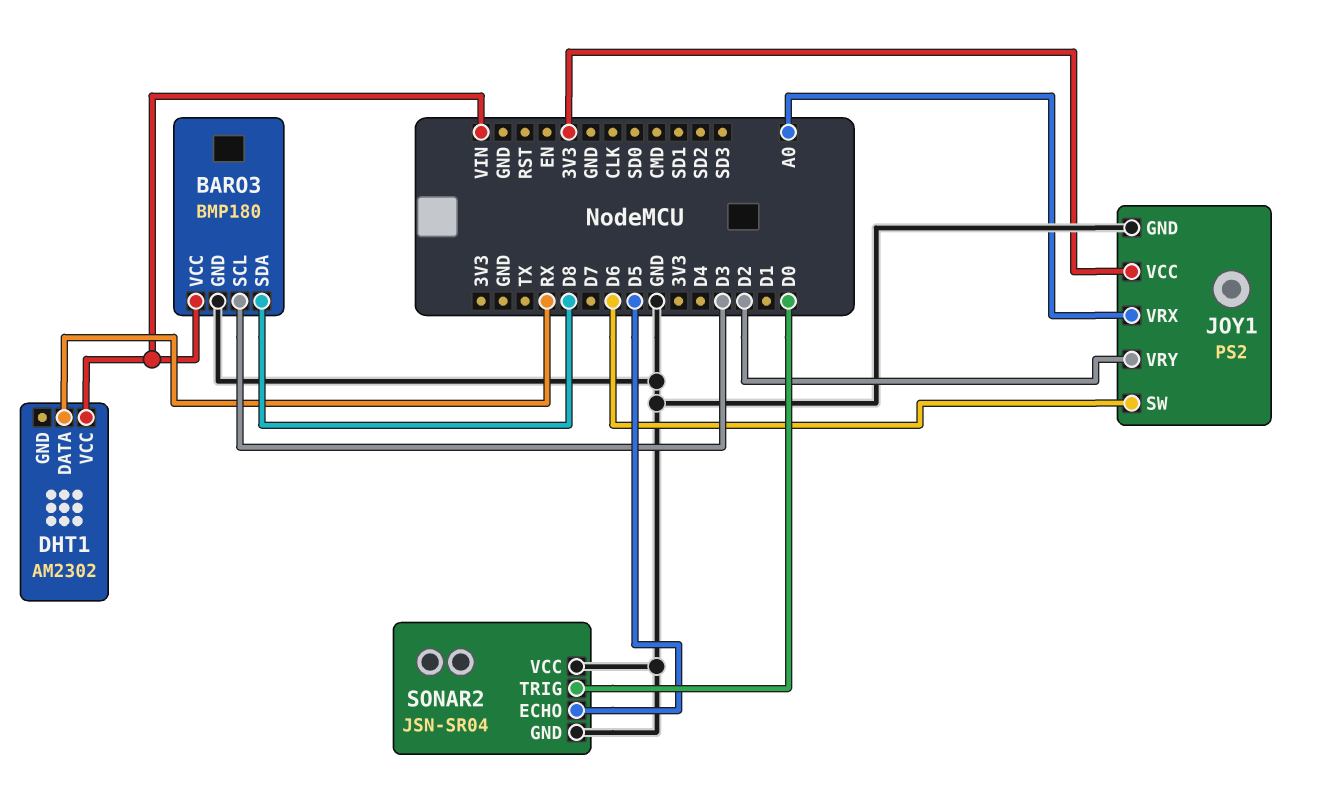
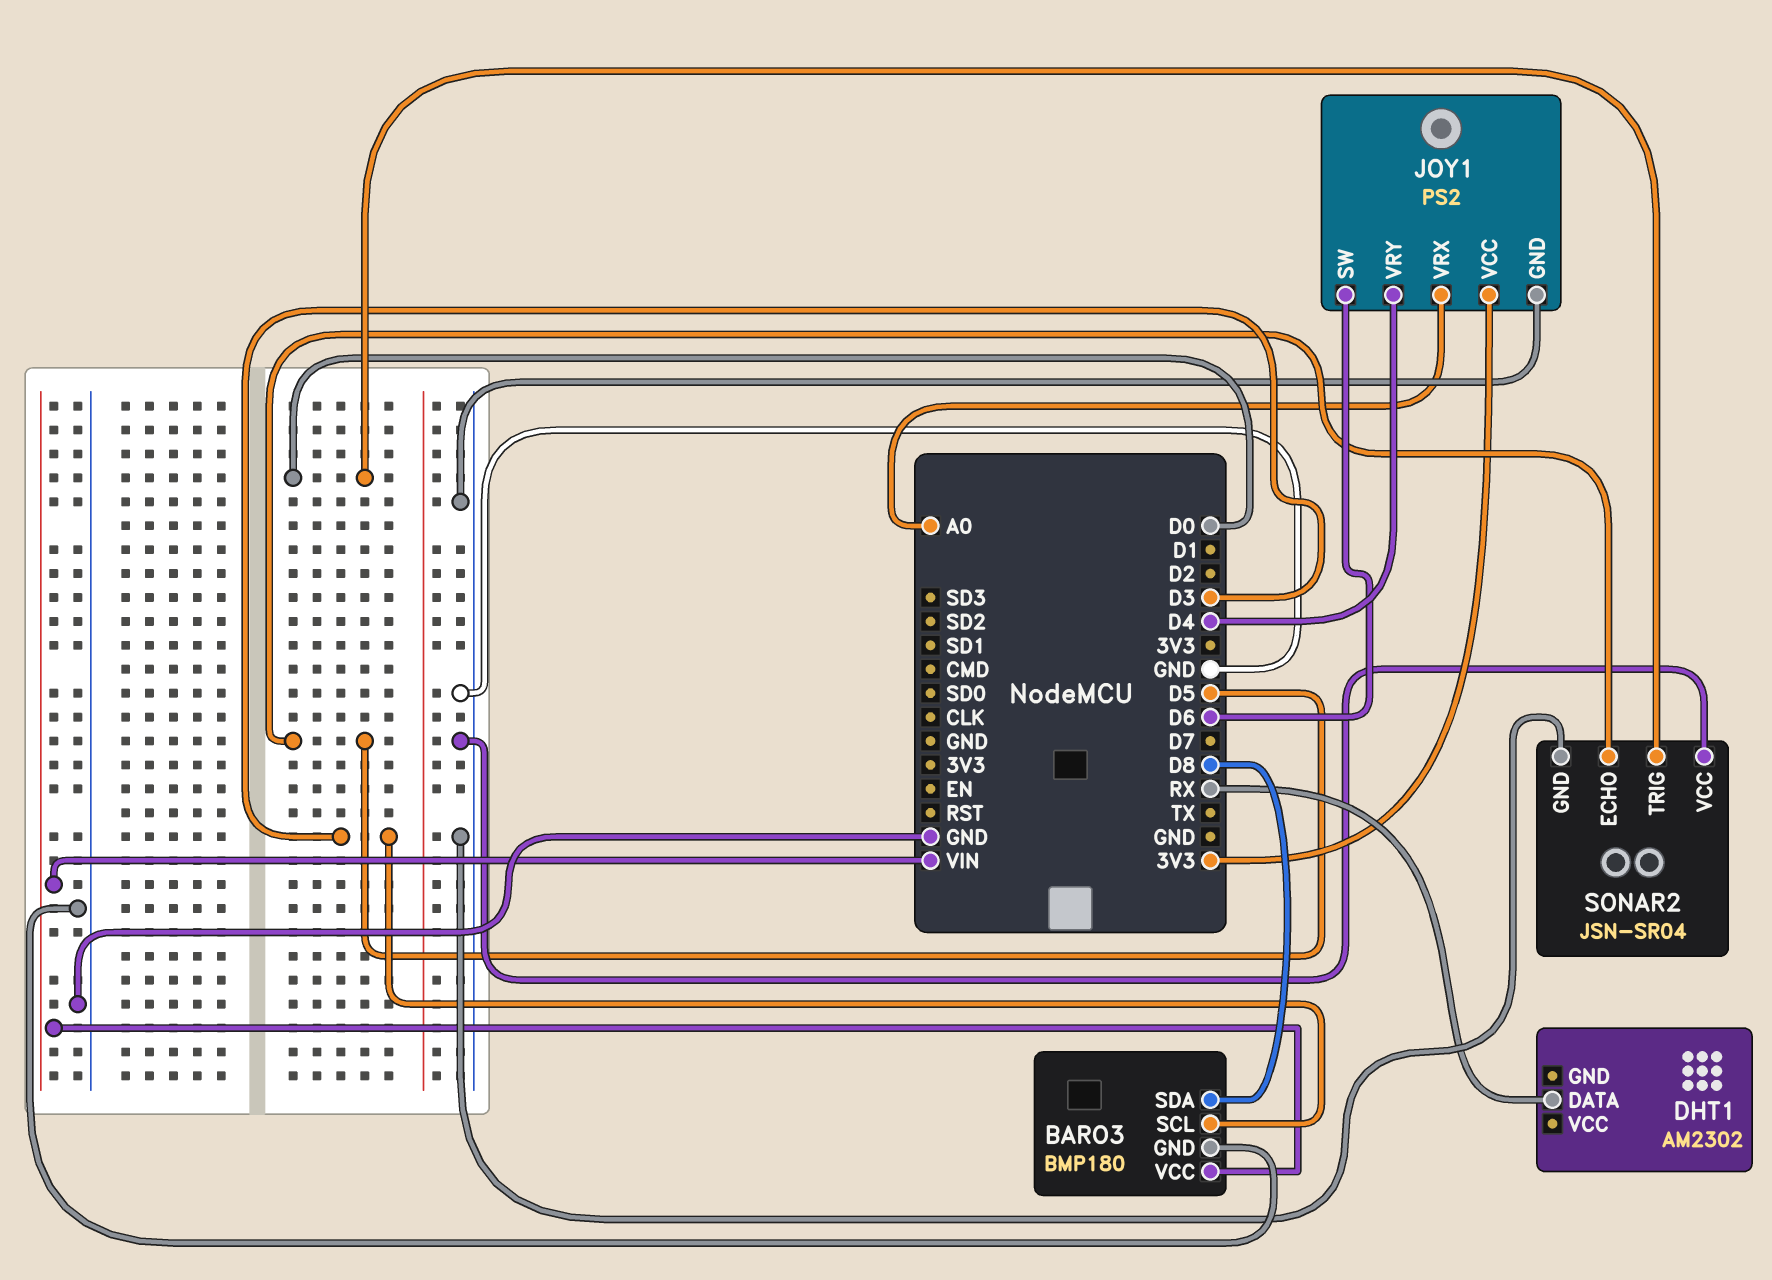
DHT1 pin VCC: VIN -> none
JOY1 pin VRY: D2 -> D4

